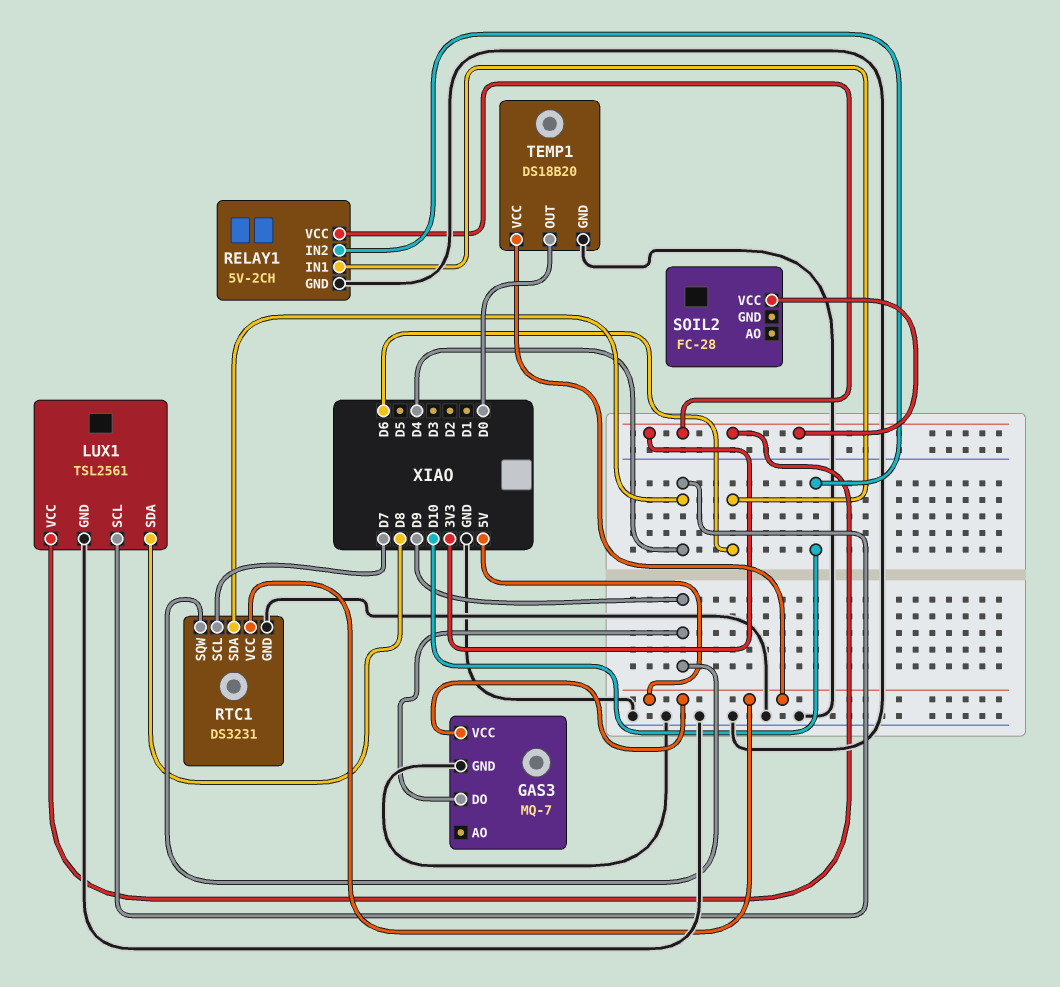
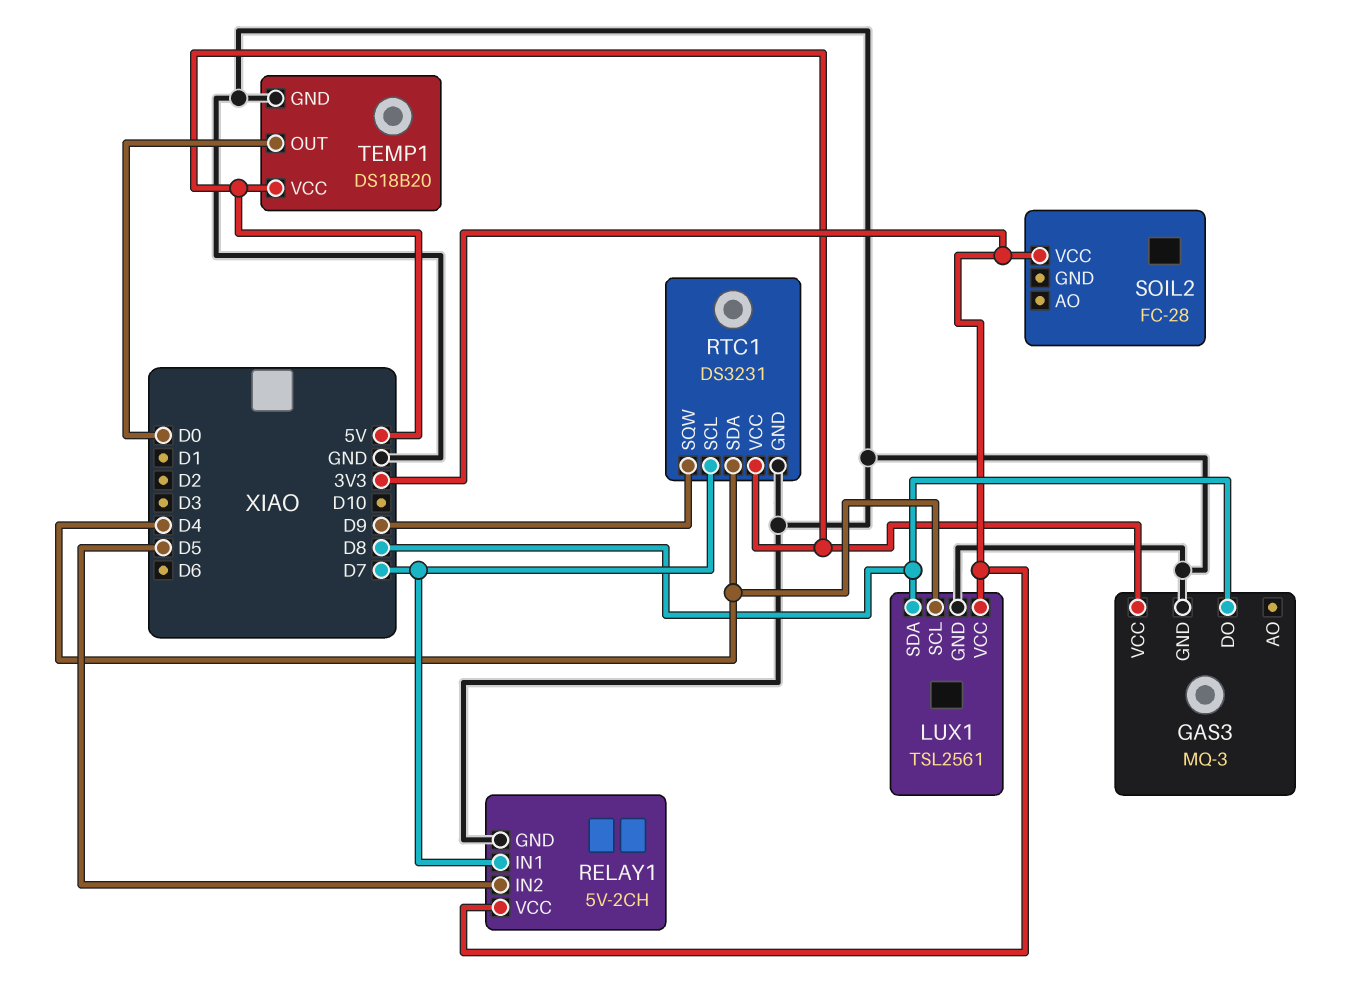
GAS3: MQ-7 -> MQ-3
GAS3 pin DO: D9 -> D8
RELAY1 pin IN1: D6 -> D7
RELAY1 pin IN2: D10 -> D5

